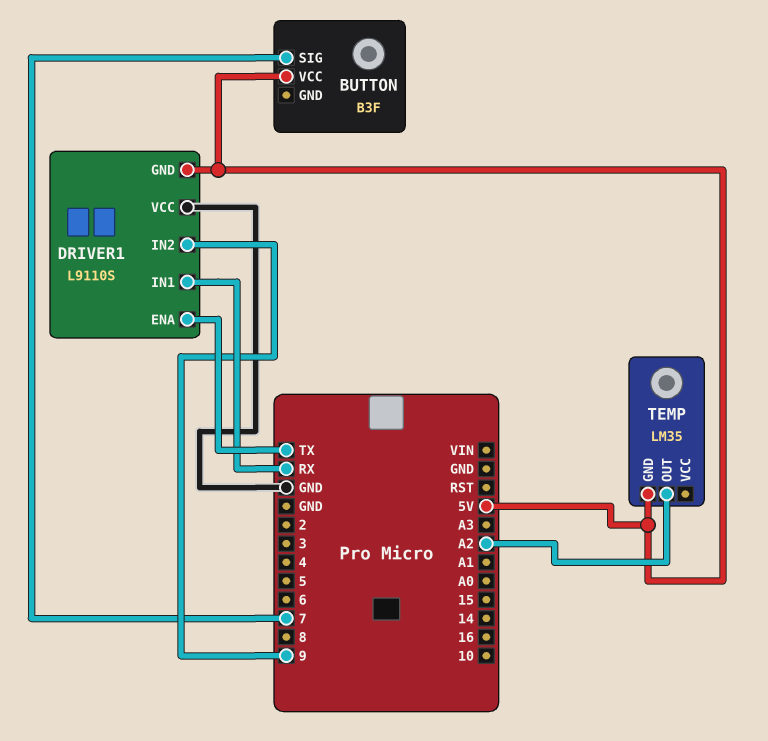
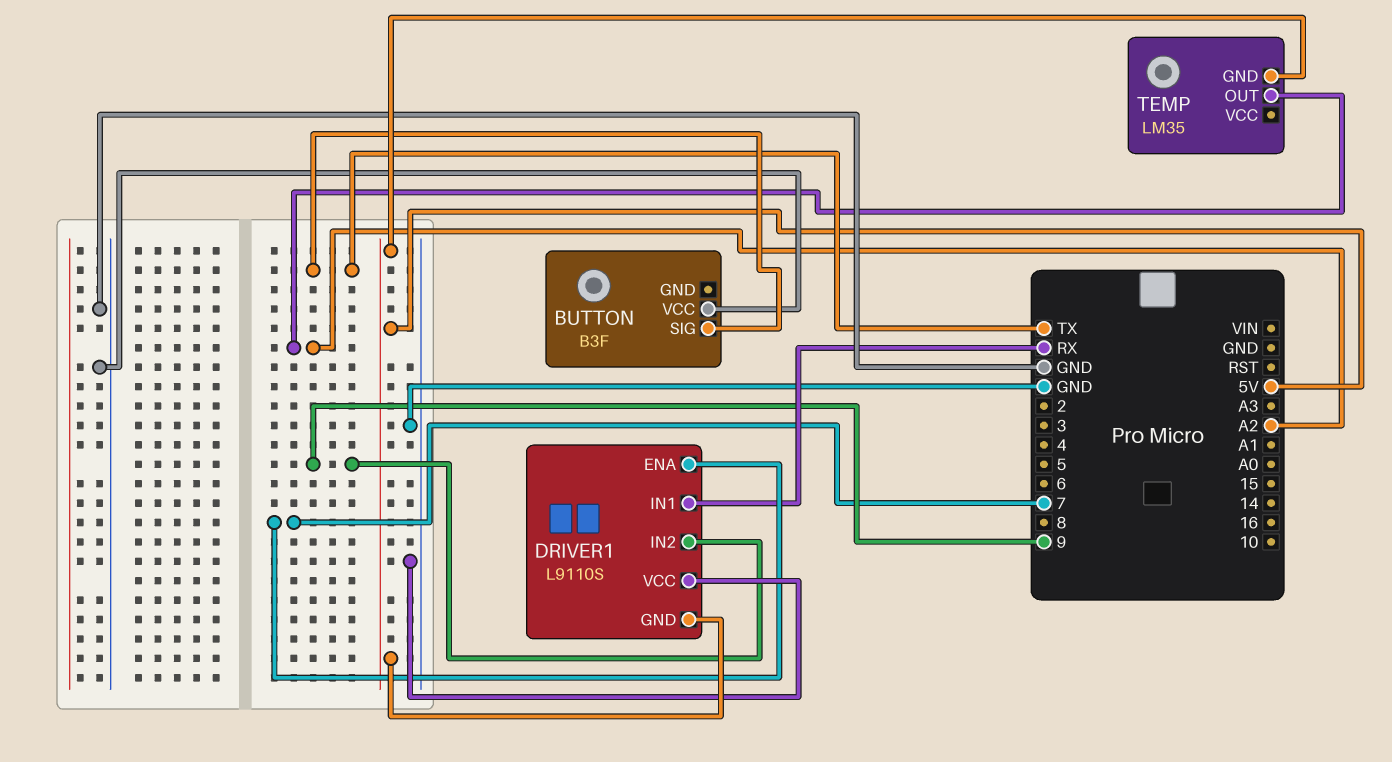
BUTTON pin SIG: 7 -> TX
BUTTON pin VCC: 5V -> GND
DRIVER1 pin ENA: TX -> 7

